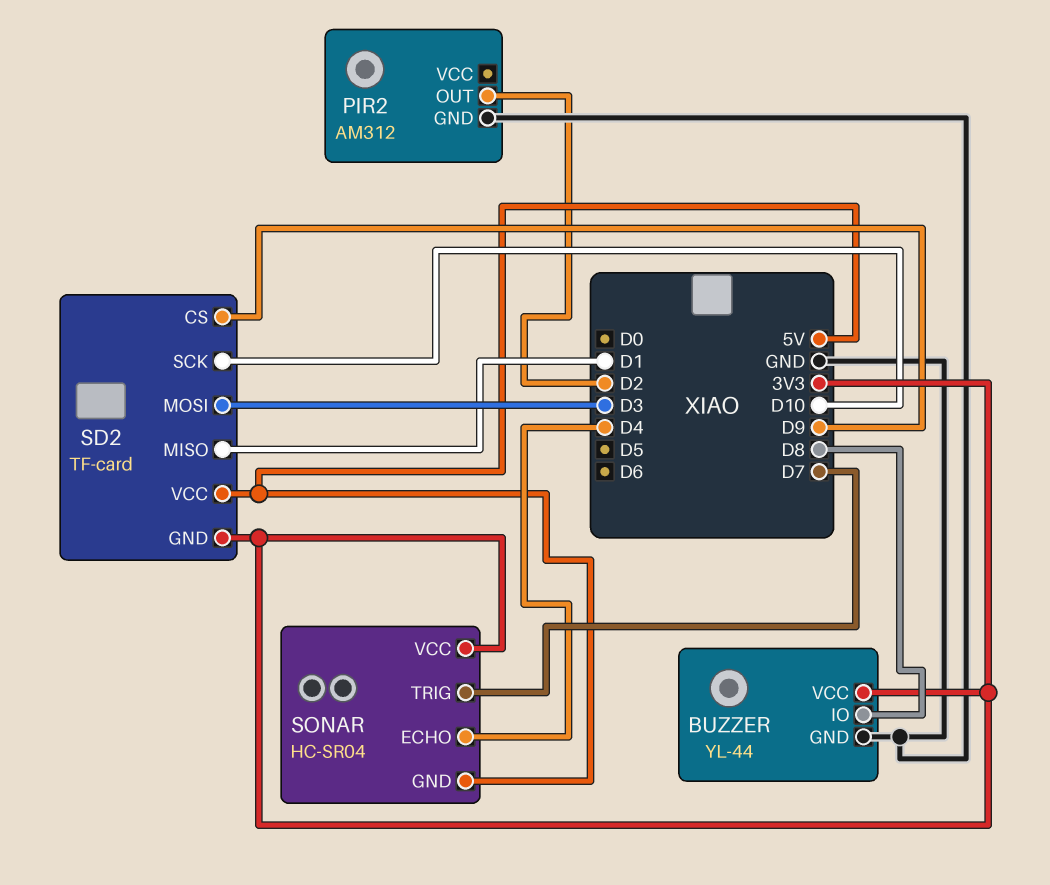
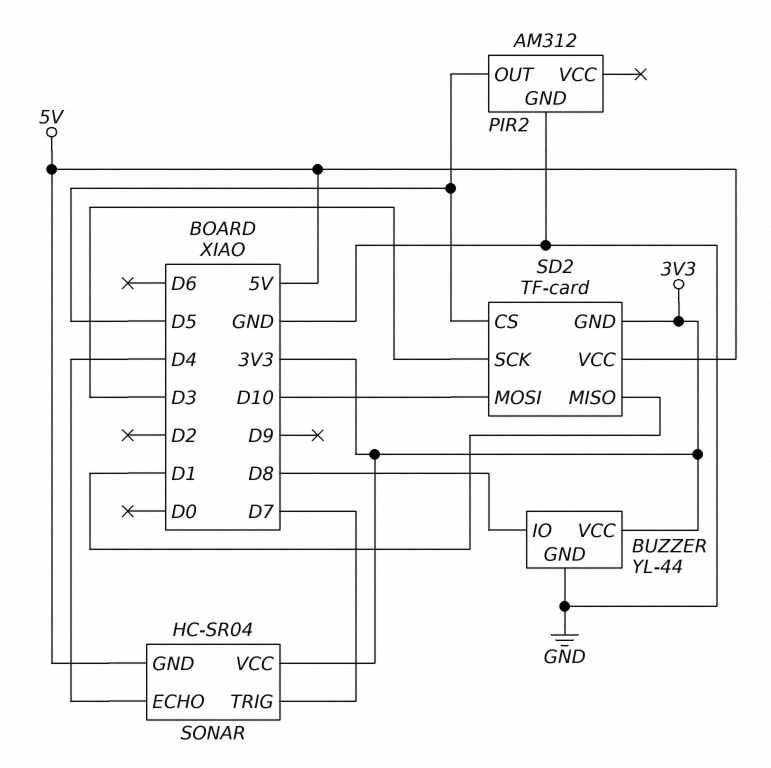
PIR2 pin OUT: D2 -> D5
SD2 pin CS: D9 -> D5
SD2 pin MOSI: D3 -> D10
SD2 pin SCK: D10 -> D3

